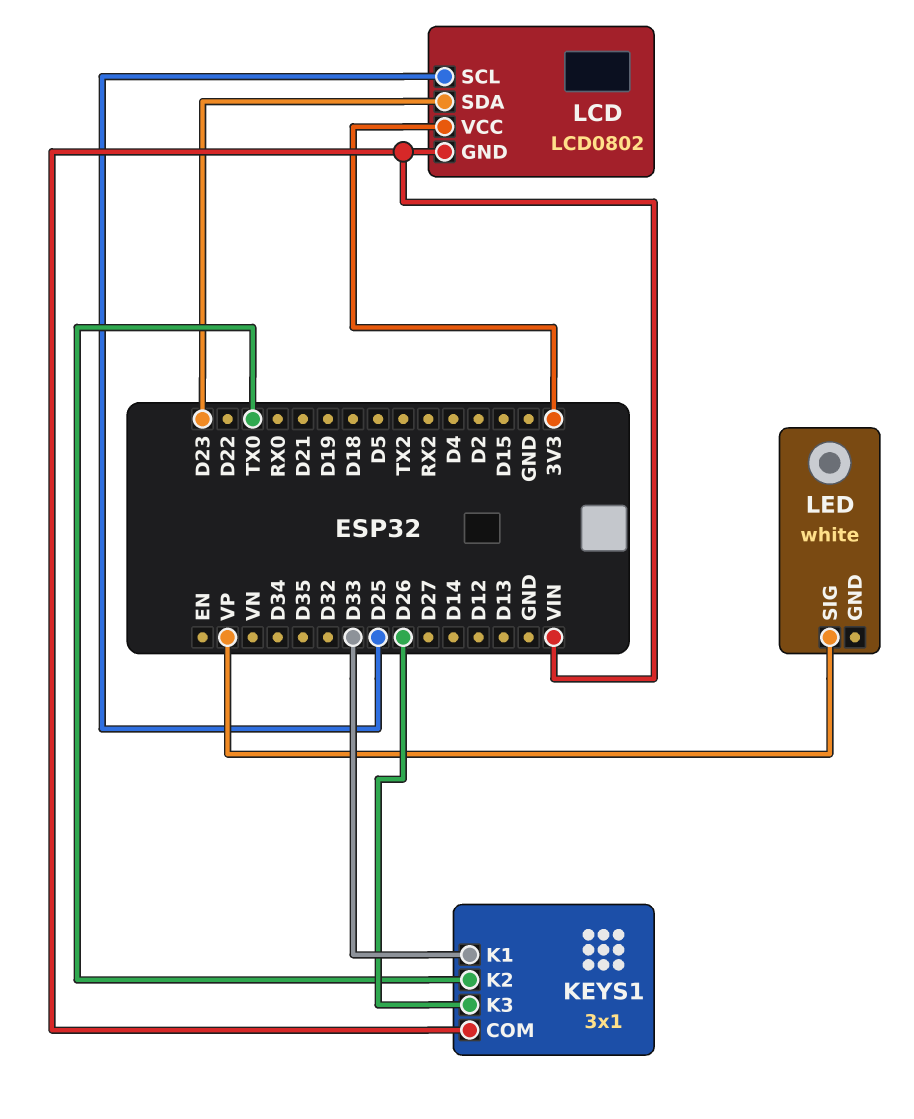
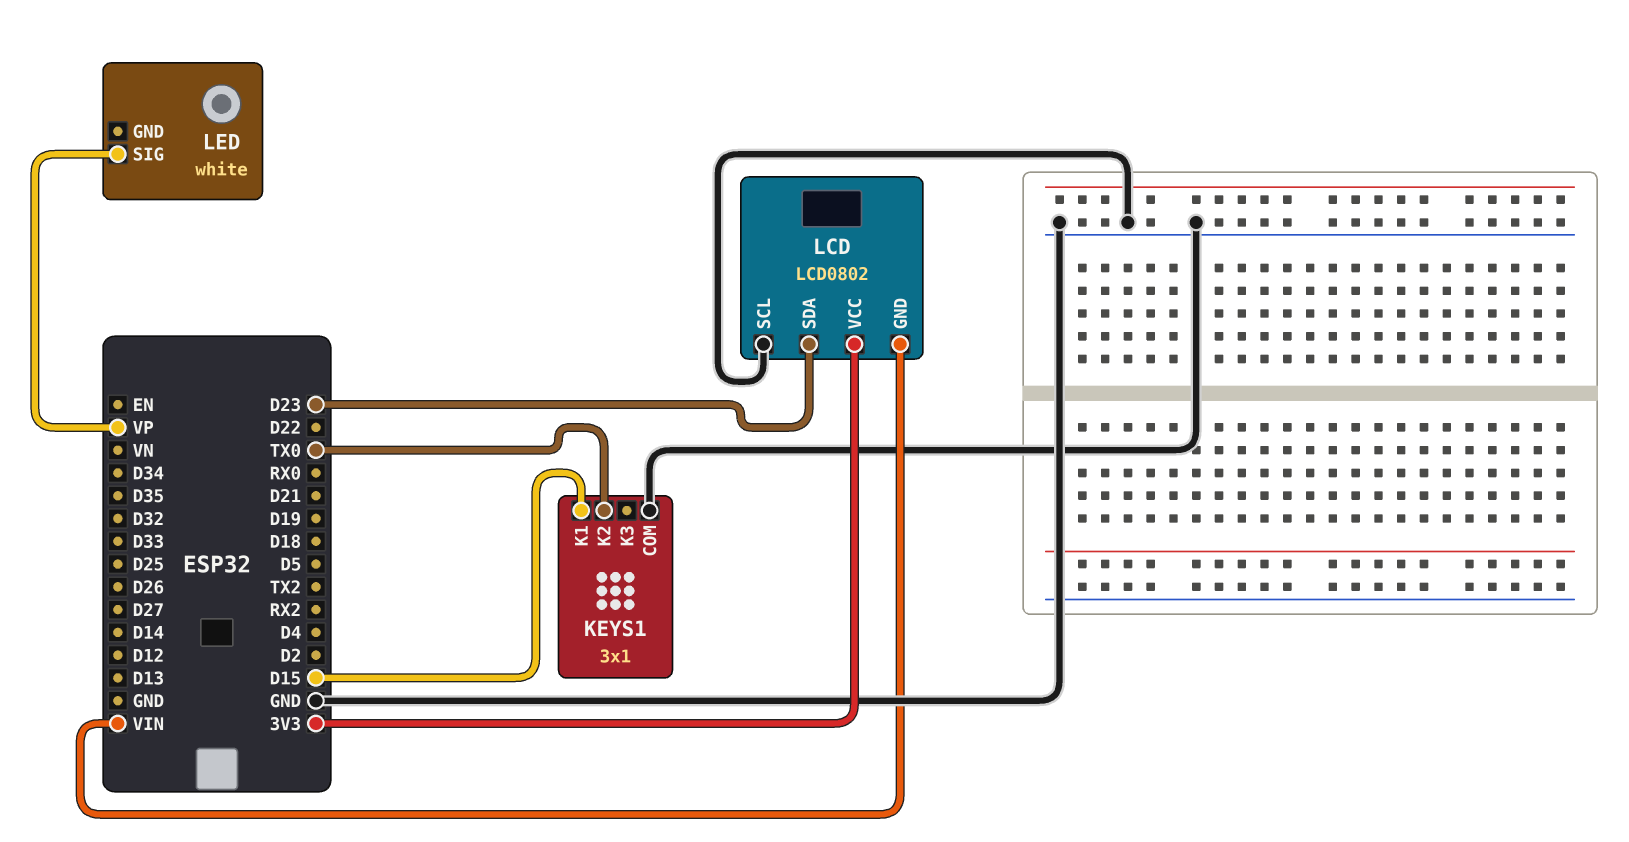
KEYS1 pin COM: VIN -> GND
KEYS1 pin K1: D33 -> D15
KEYS1 pin K3: D26 -> none
LCD pin SCL: D25 -> GND

